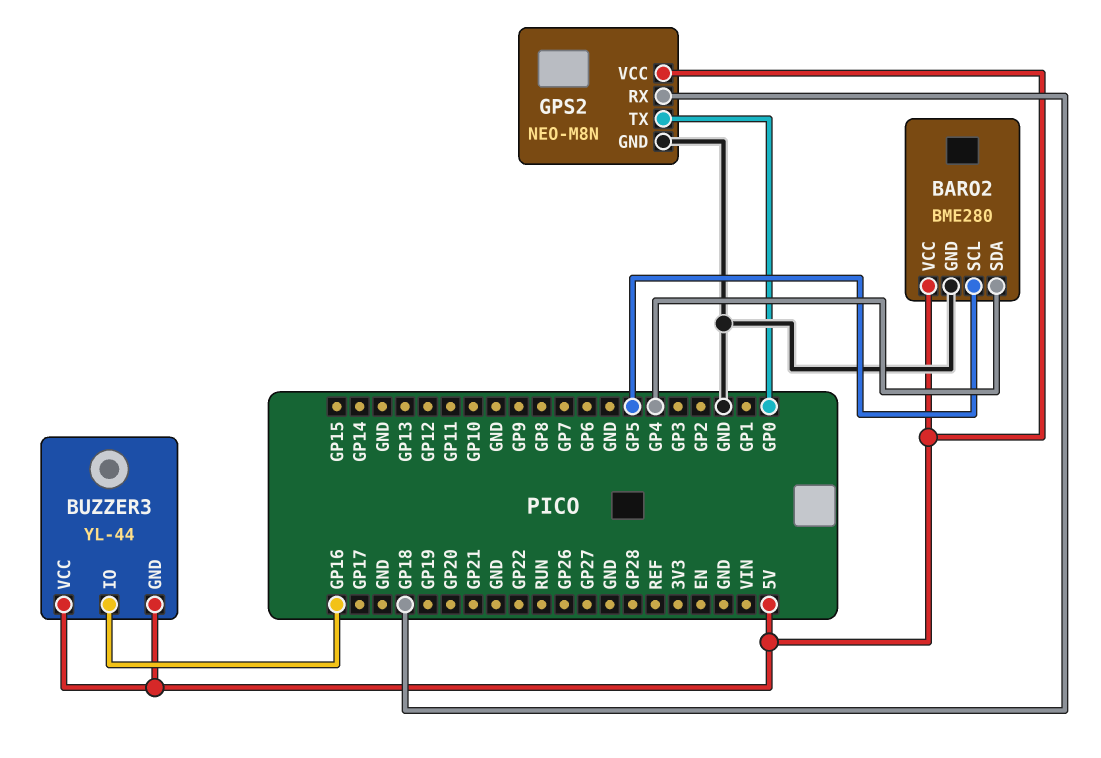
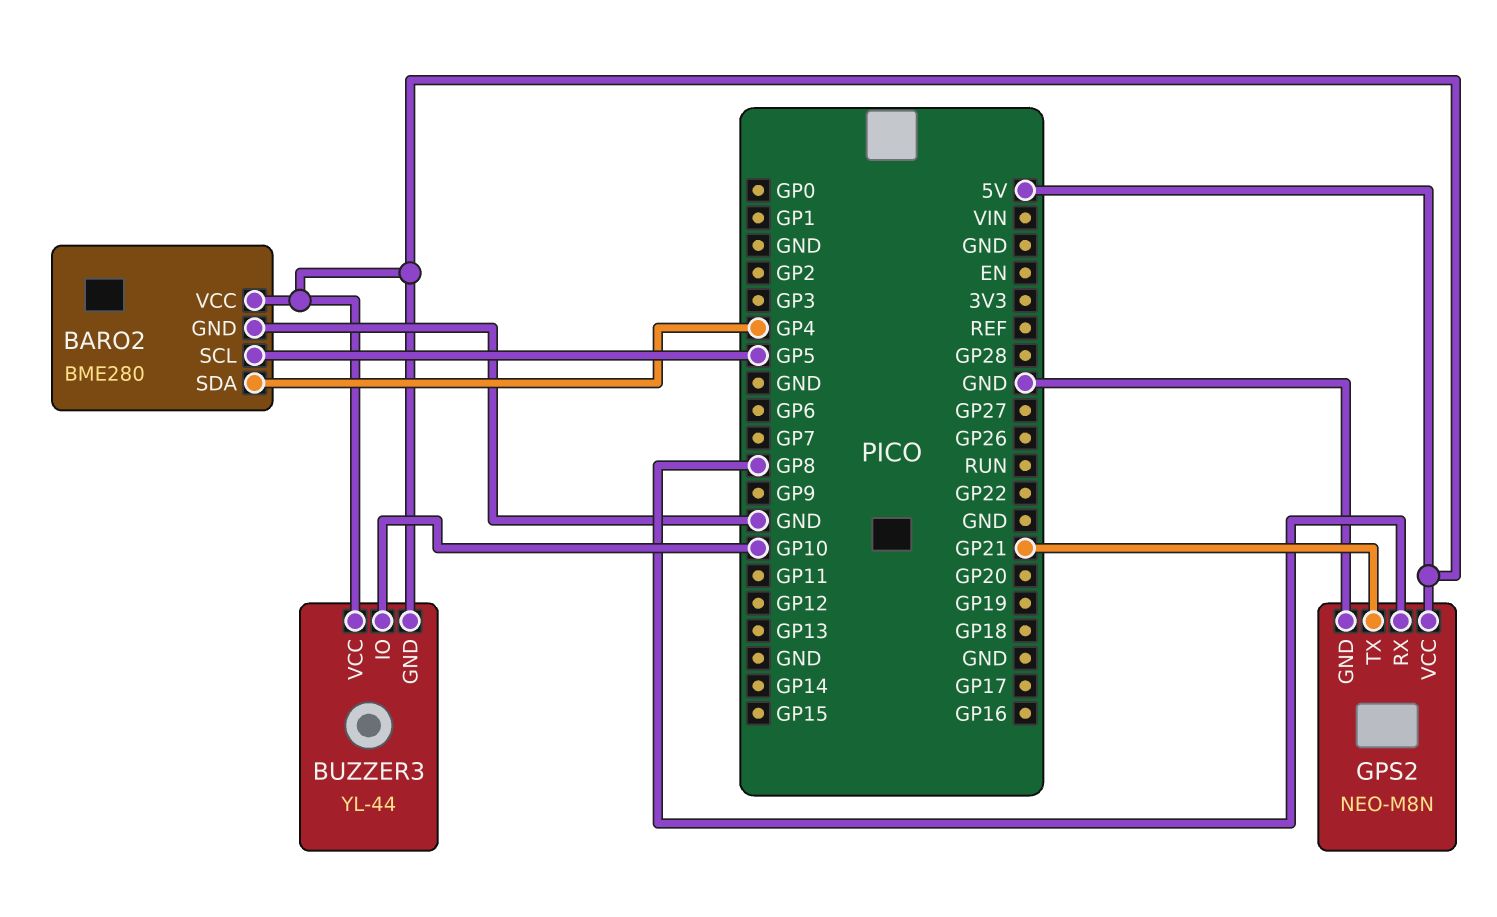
BUZZER3 pin IO: GP16 -> GP10
GPS2 pin RX: GP18 -> GP8
GPS2 pin TX: GP0 -> GP21

